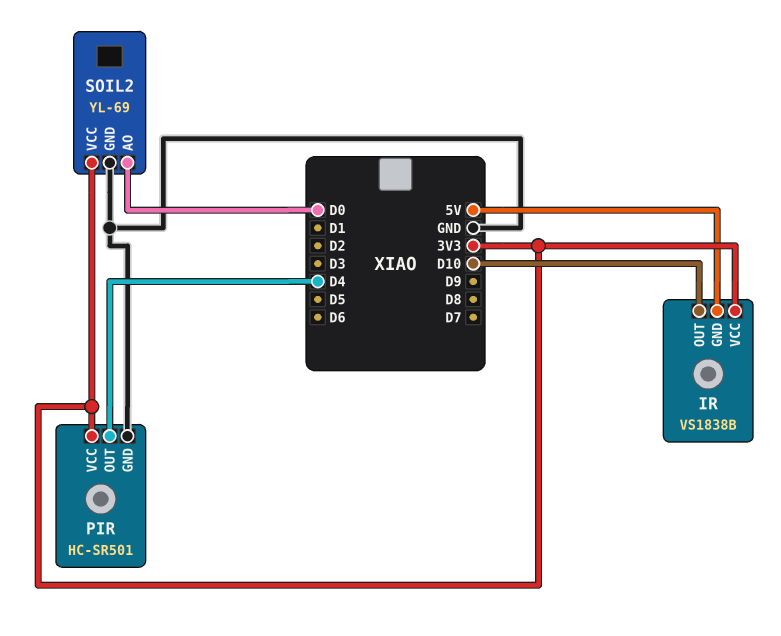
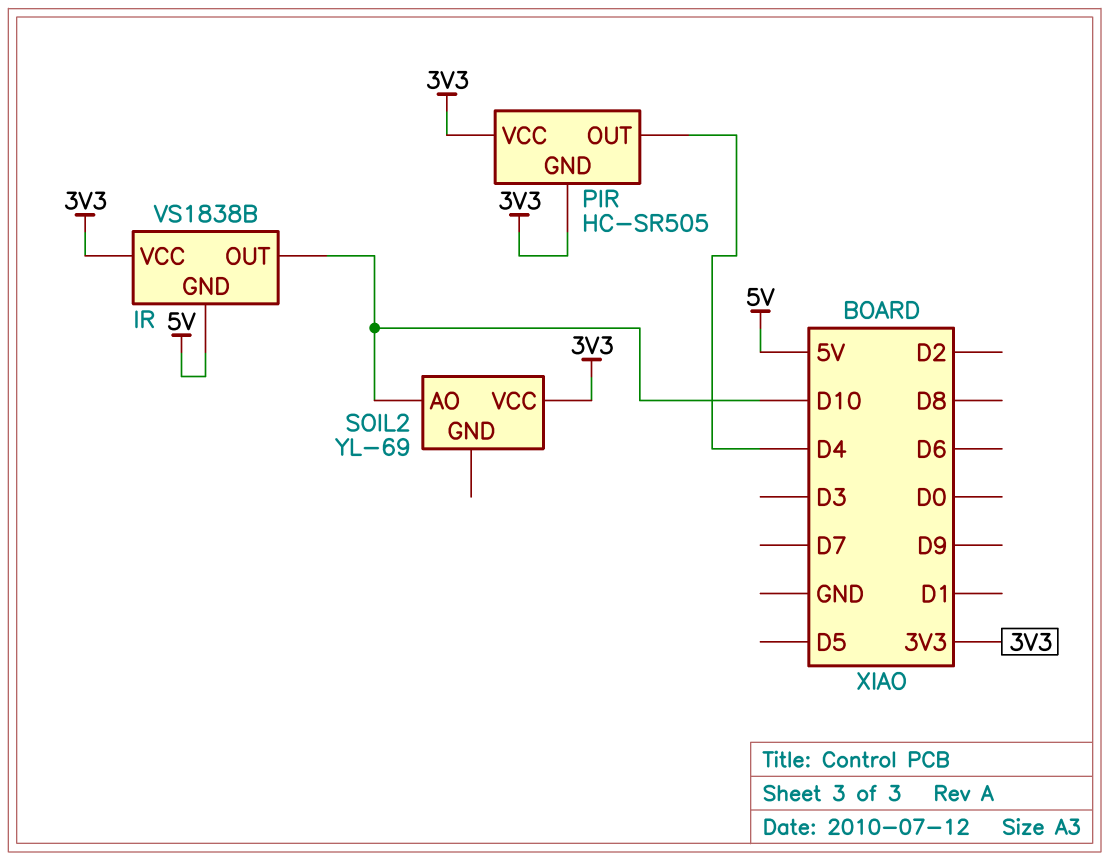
PIR: HC-SR501 -> HC-SR505
PIR pin GND: GND -> 3V3
SOIL2 pin AO: D0 -> D10
SOIL2 pin GND: GND -> none

